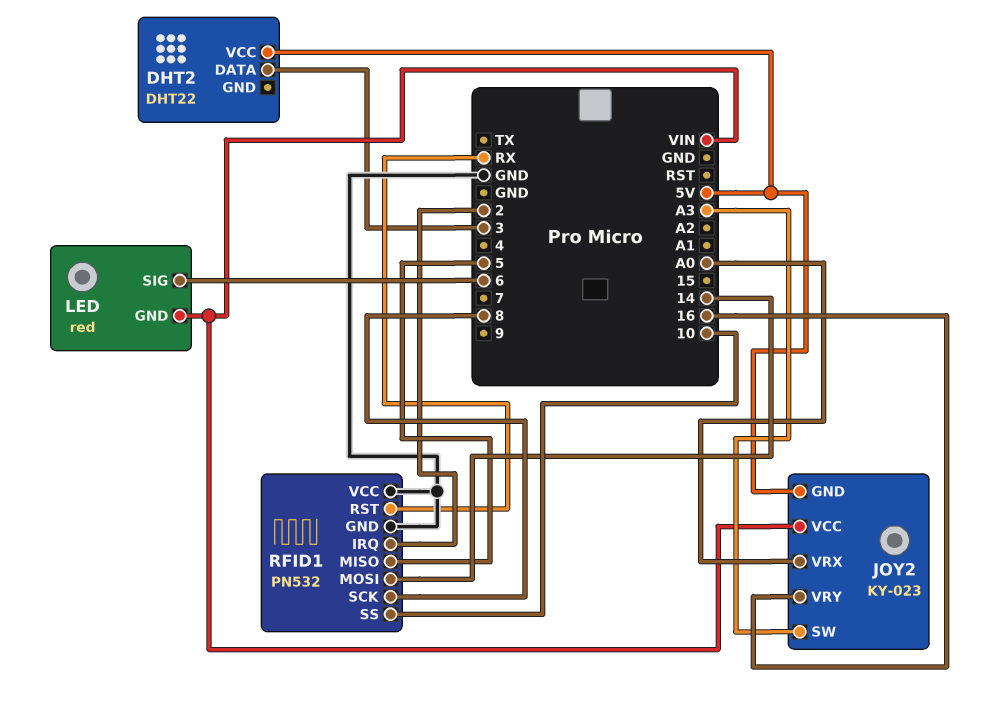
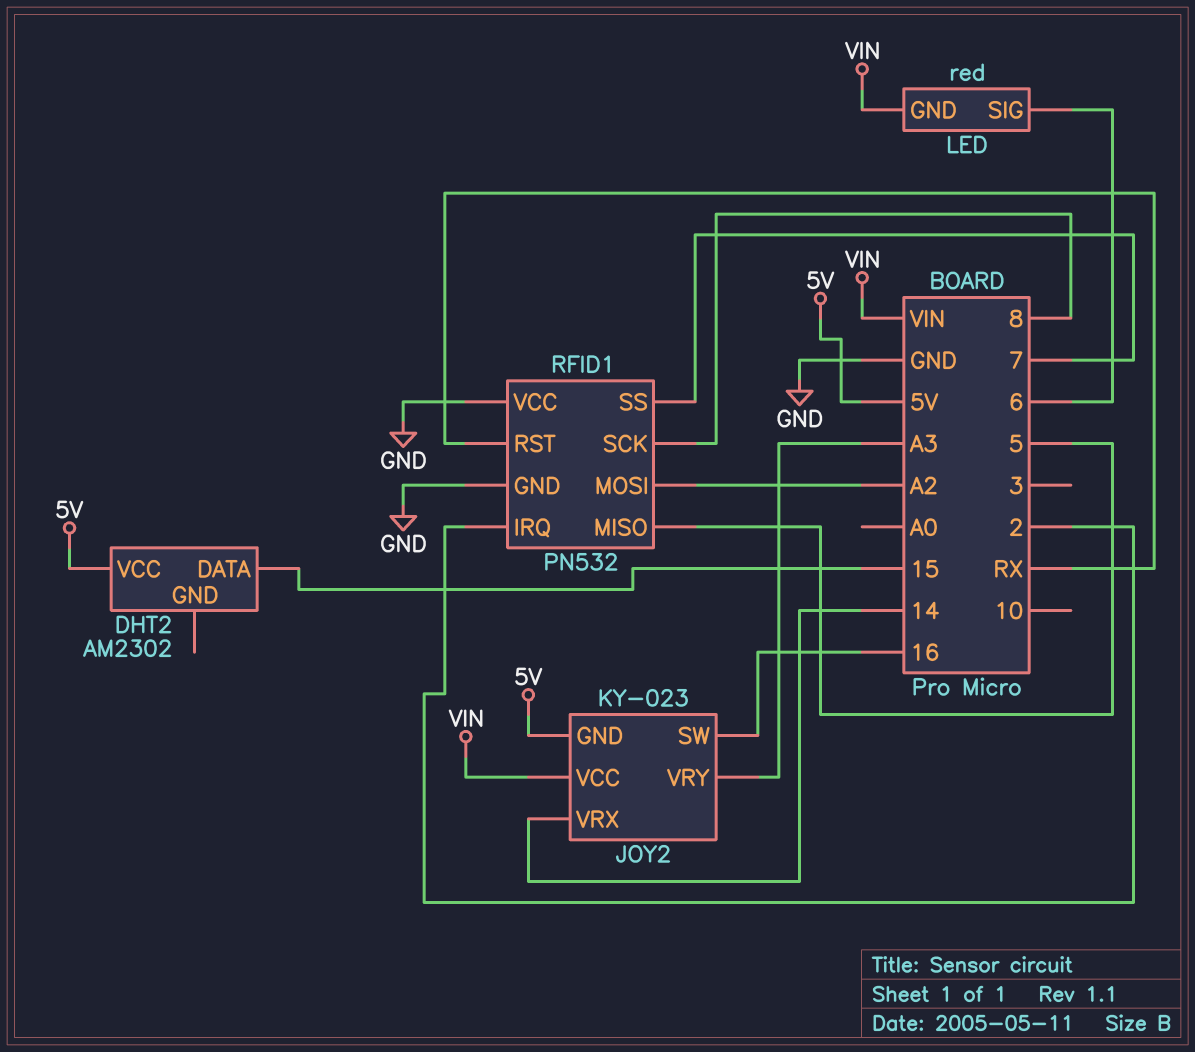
DHT2: DHT22 -> AM2302
DHT2 pin DATA: 3 -> 15
JOY2 pin SW: A3 -> 16
JOY2 pin VRX: A0 -> 14
JOY2 pin VRY: 16 -> A3
RFID1 pin MOSI: 14 -> A2
RFID1 pin SS: 10 -> 7

